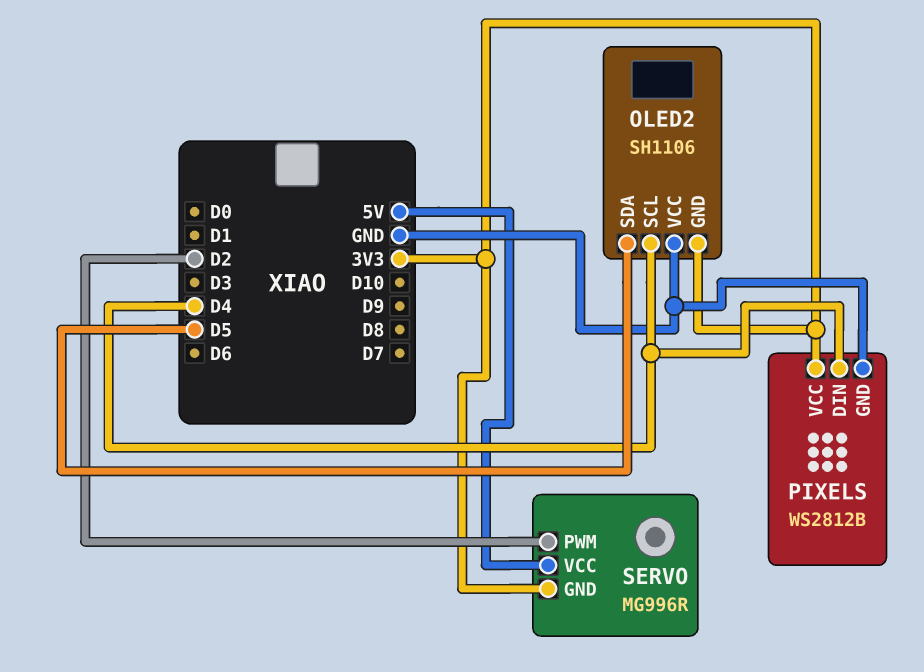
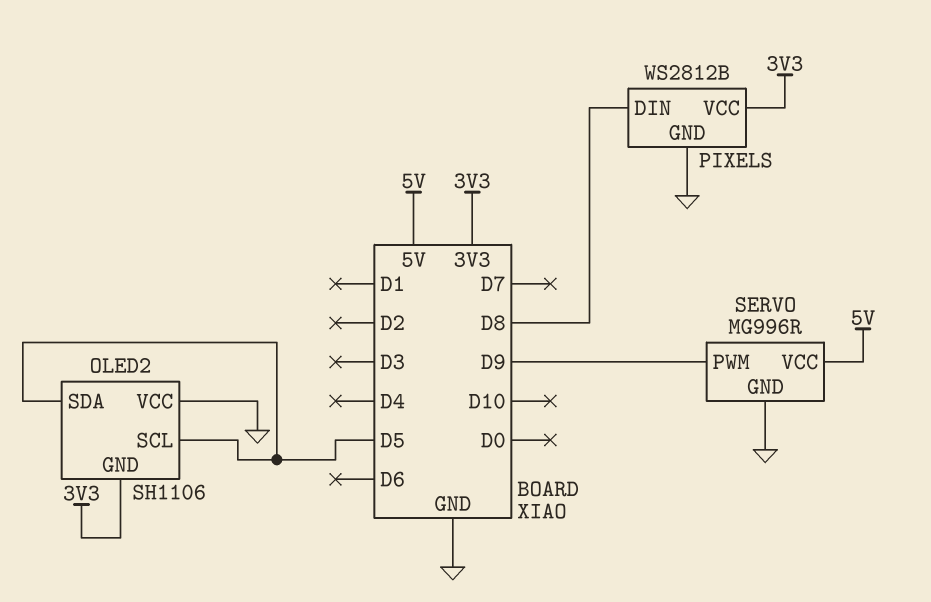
OLED2 pin SCL: D4 -> D5
PIXELS pin DIN: D4 -> D8
SERVO pin GND: 3V3 -> GND
SERVO pin PWM: D2 -> D9

